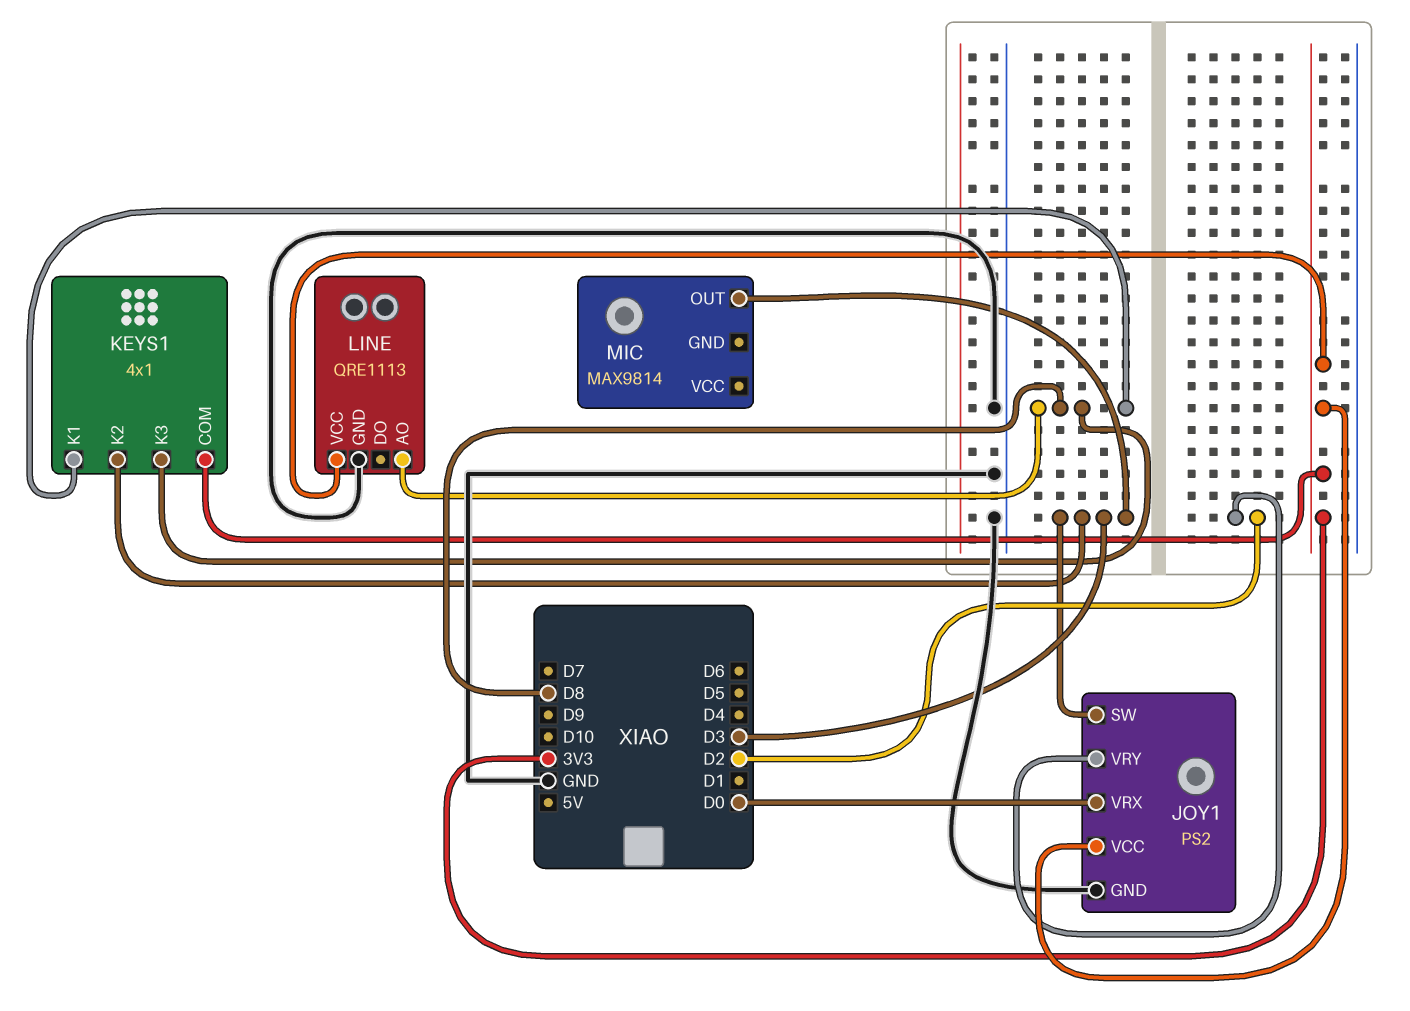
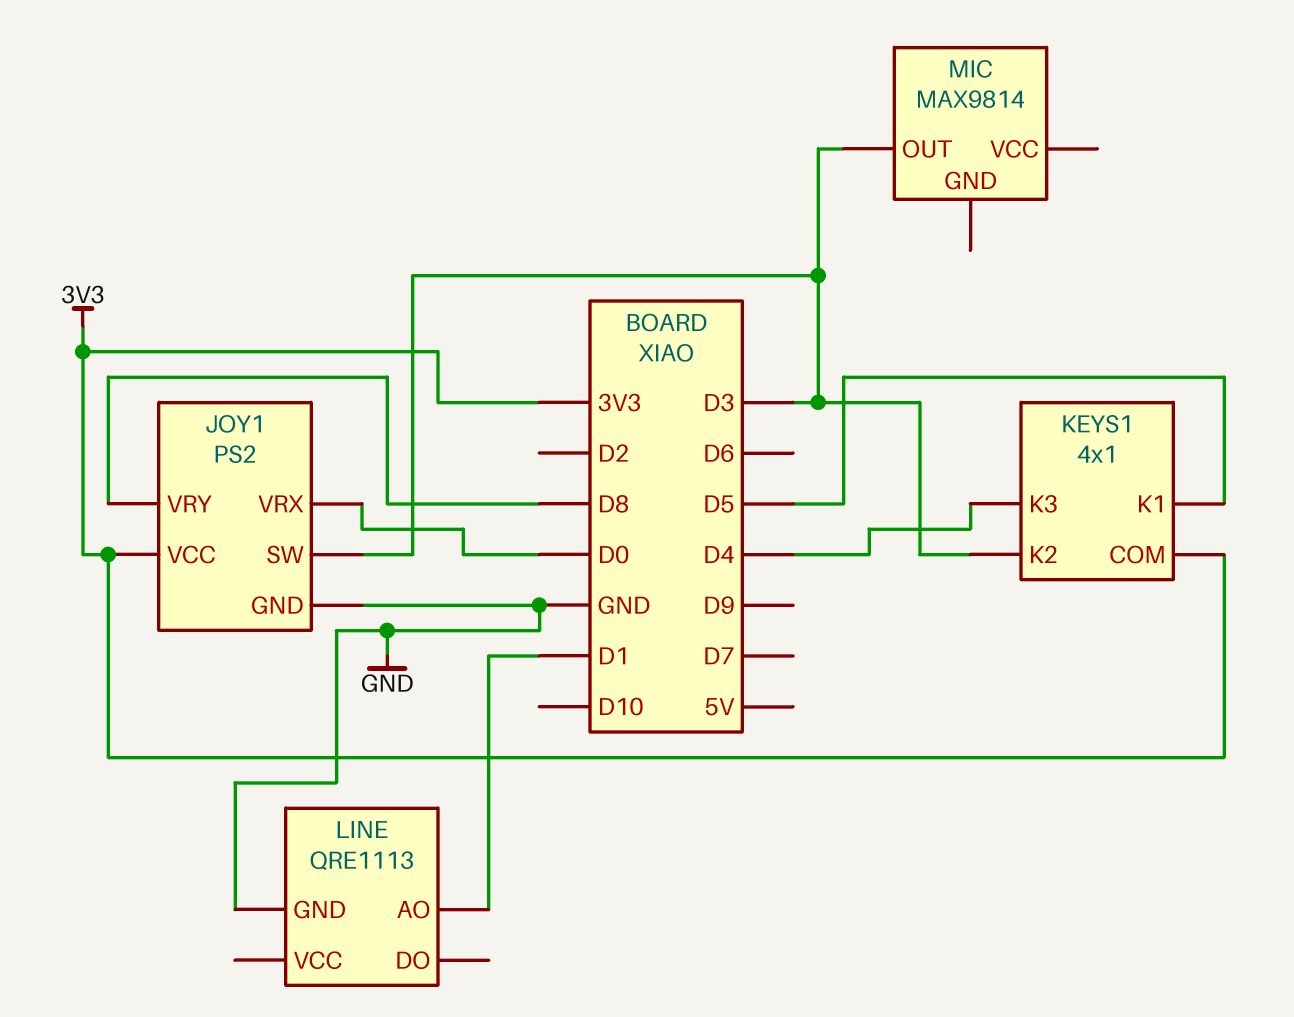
JOY1 pin VRY: D2 -> D8
KEYS1 pin K1: D8 -> D5
KEYS1 pin K3: D8 -> D4
LINE pin AO: D8 -> D1
LINE pin VCC: 3V3 -> none

